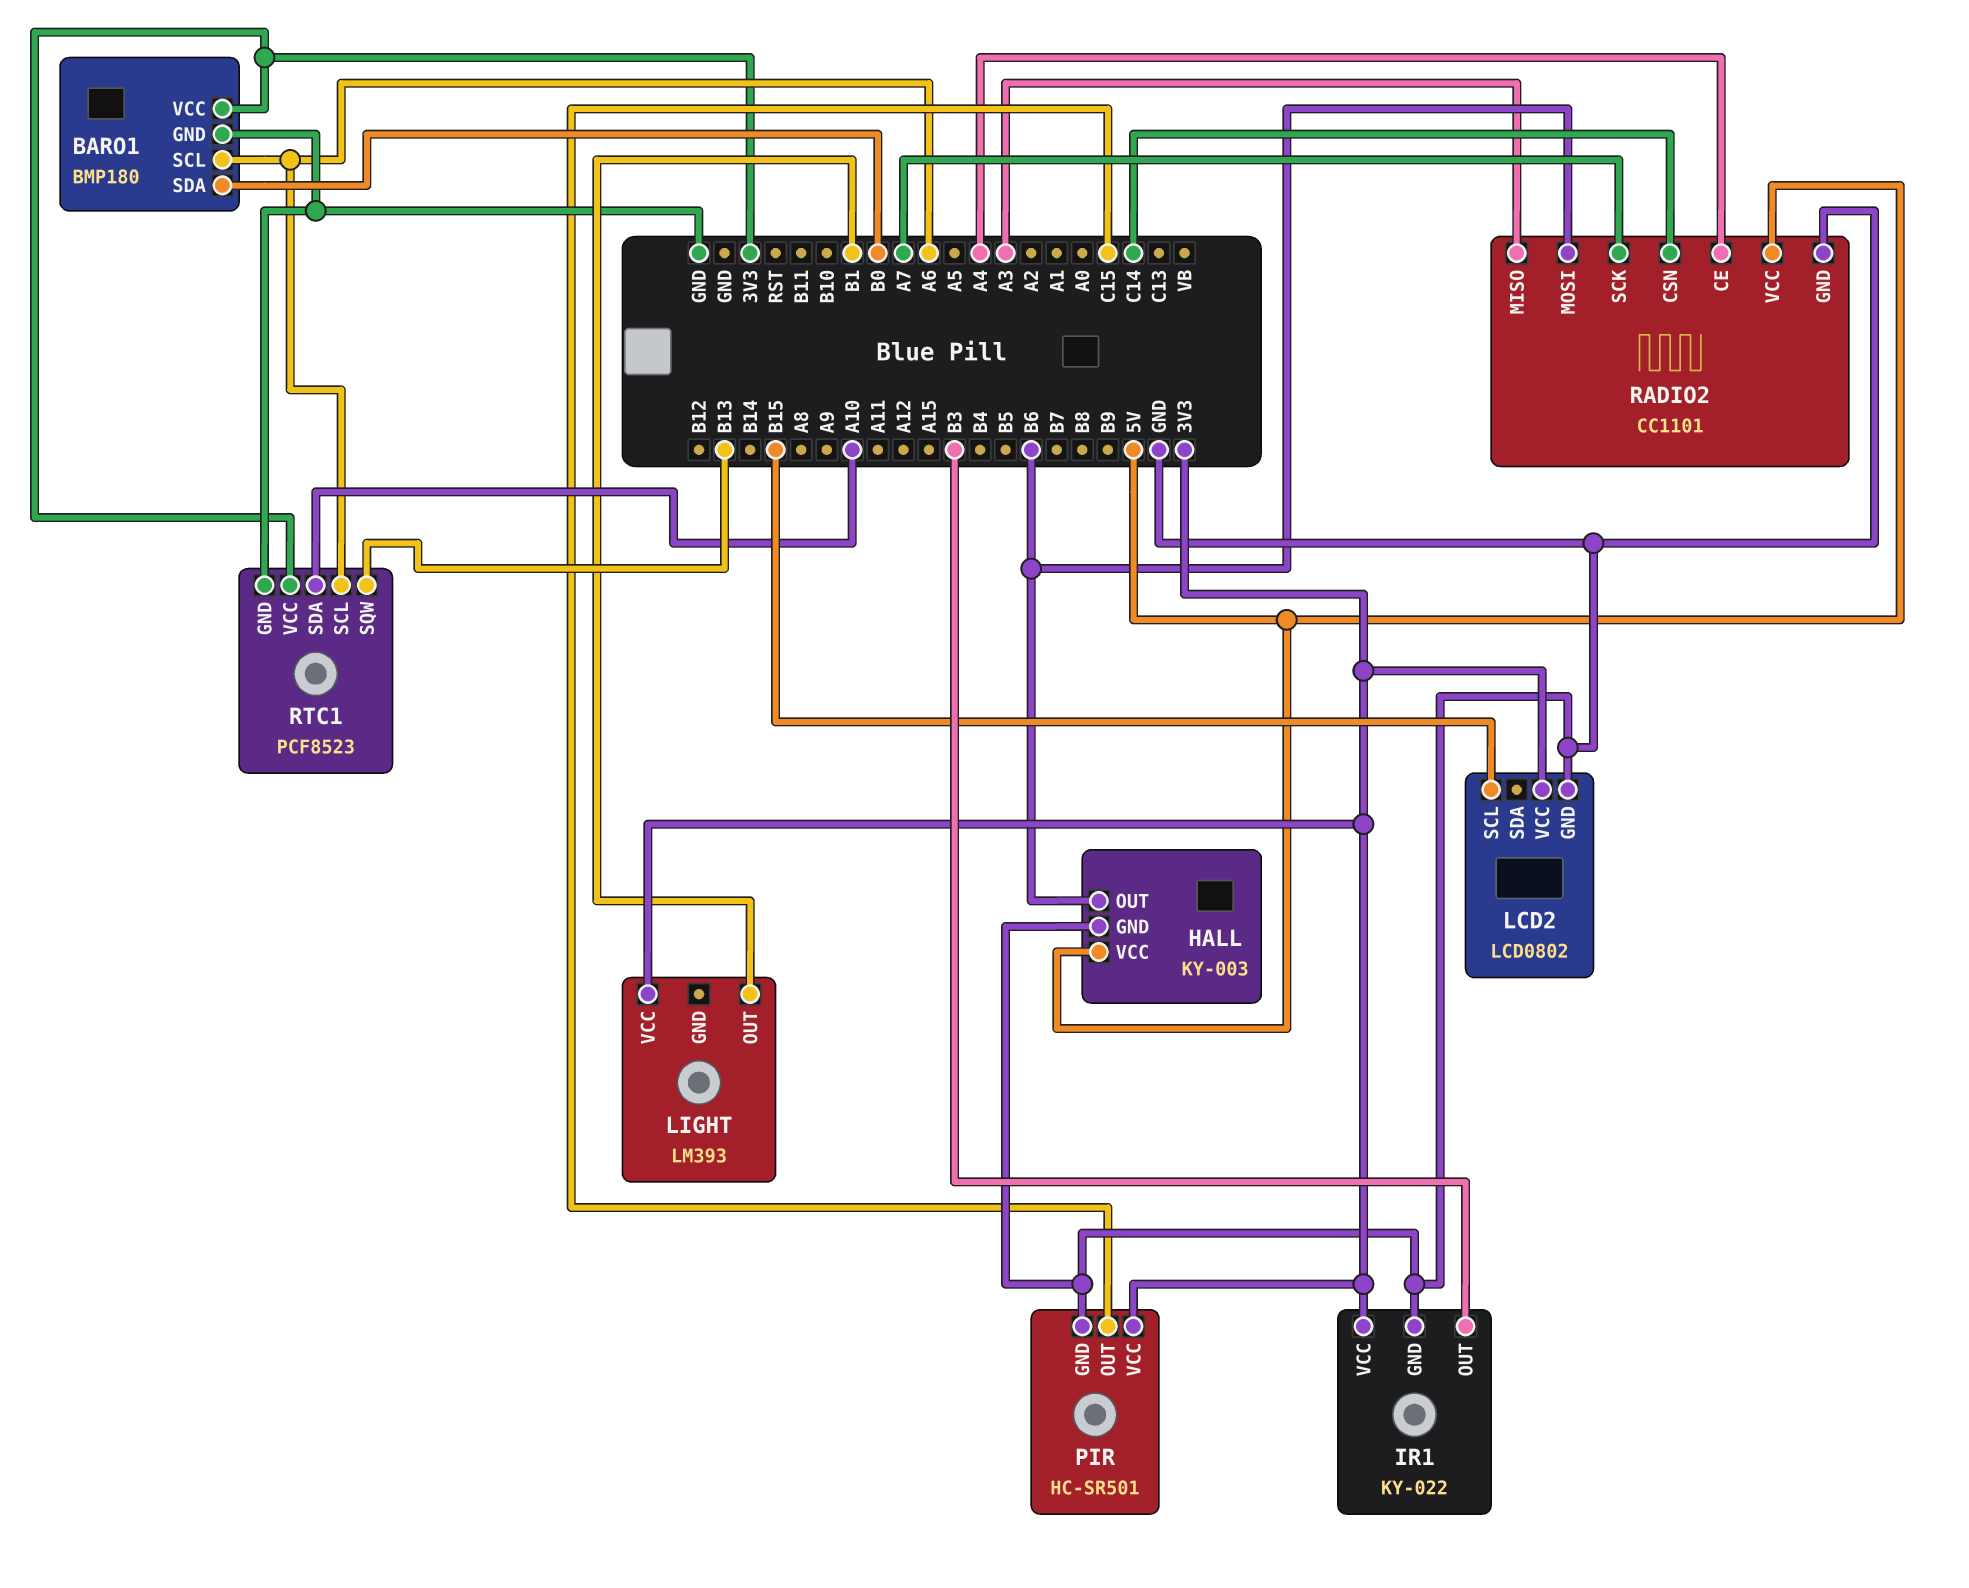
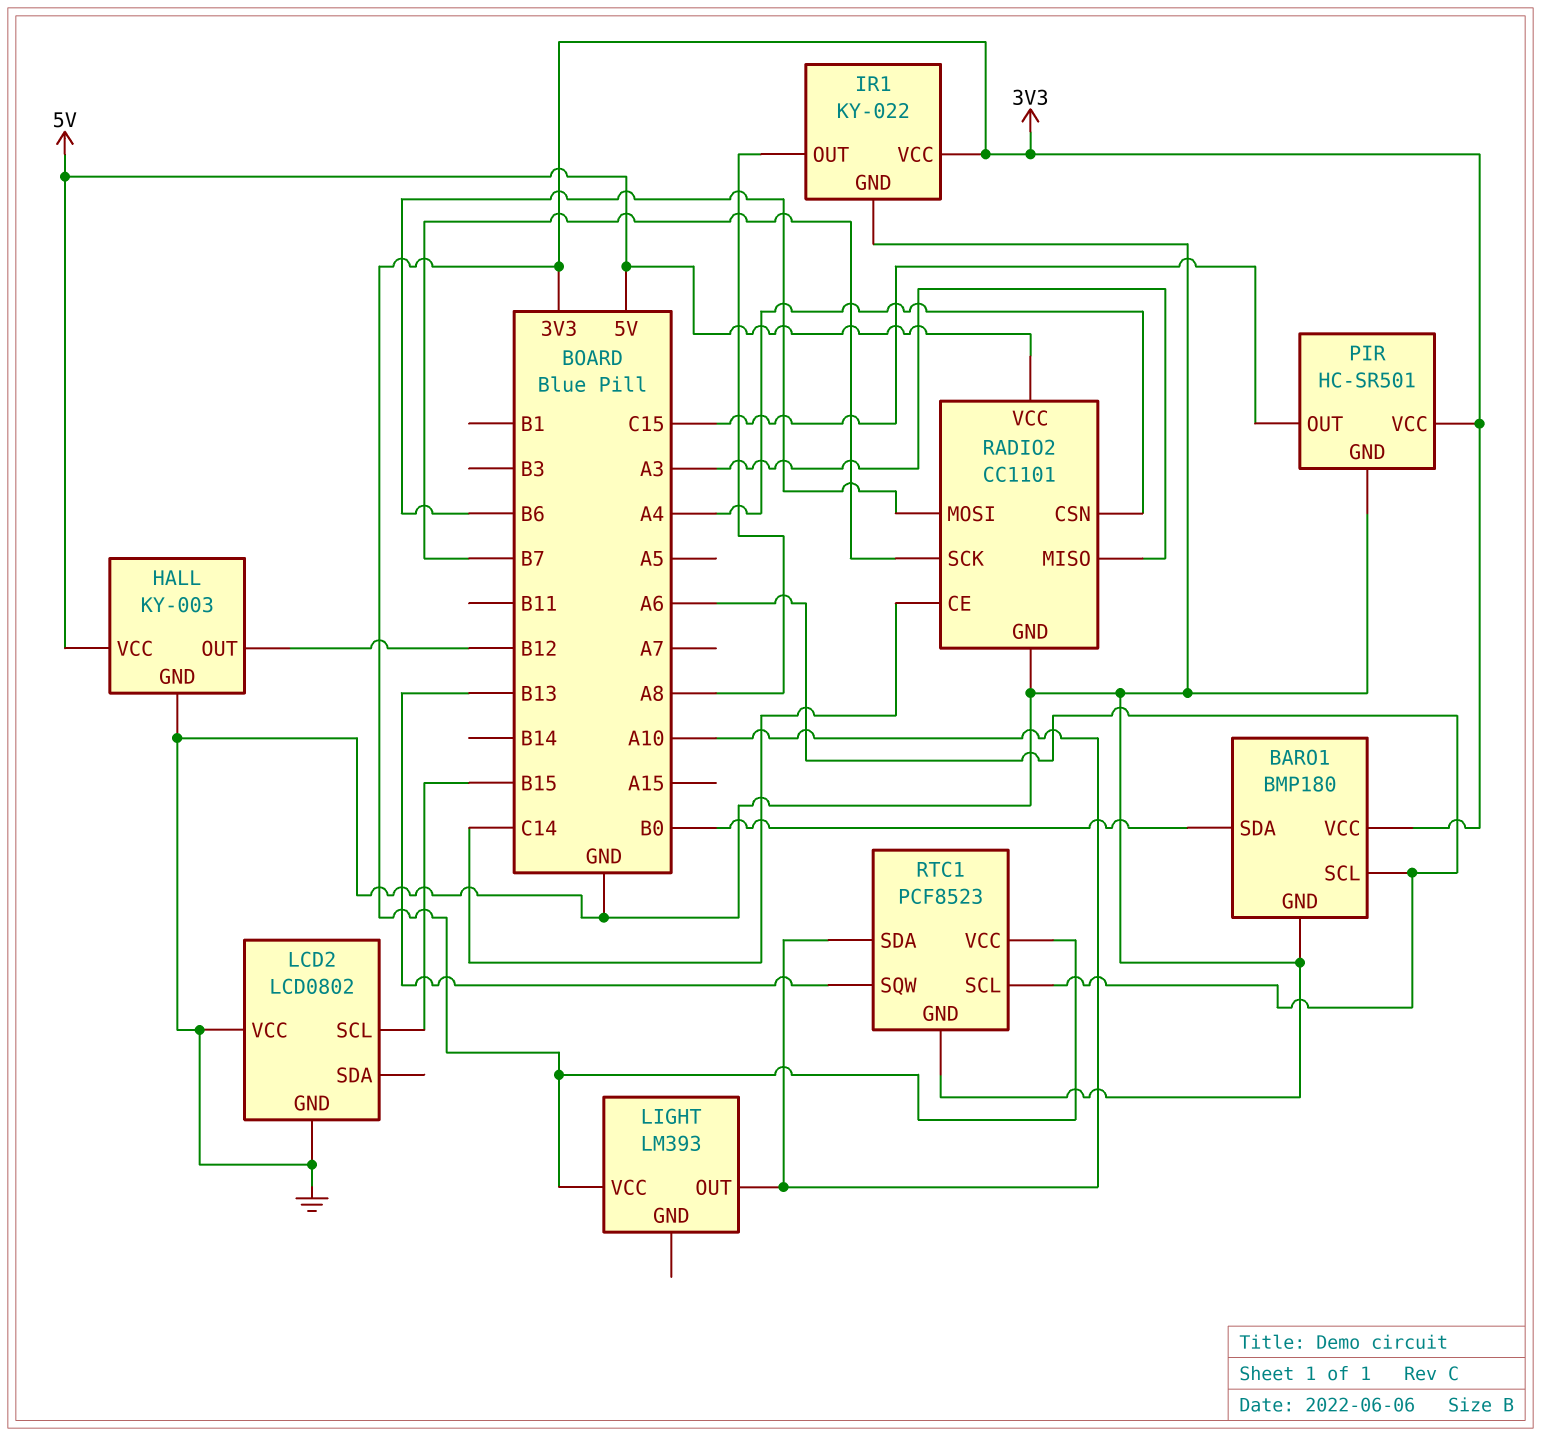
HALL pin OUT: B6 -> B12
IR1 pin OUT: B3 -> A8
LCD2 pin VCC: 3V3 -> GND
LIGHT pin OUT: B1 -> A10
RADIO2 pin CE: A4 -> C14
RADIO2 pin CSN: C14 -> A4
RADIO2 pin SCK: A7 -> B7

